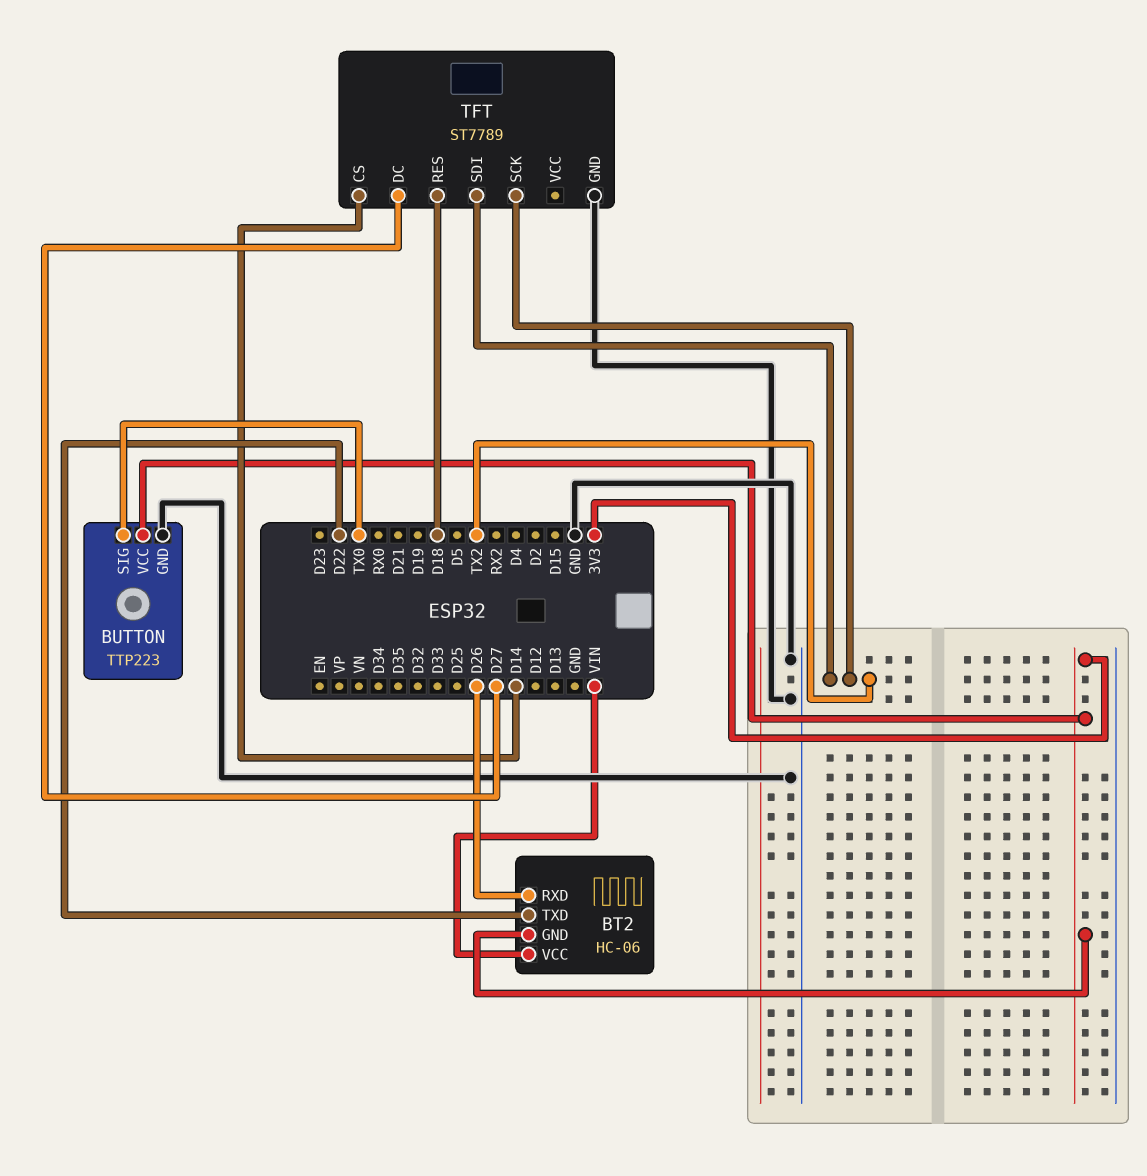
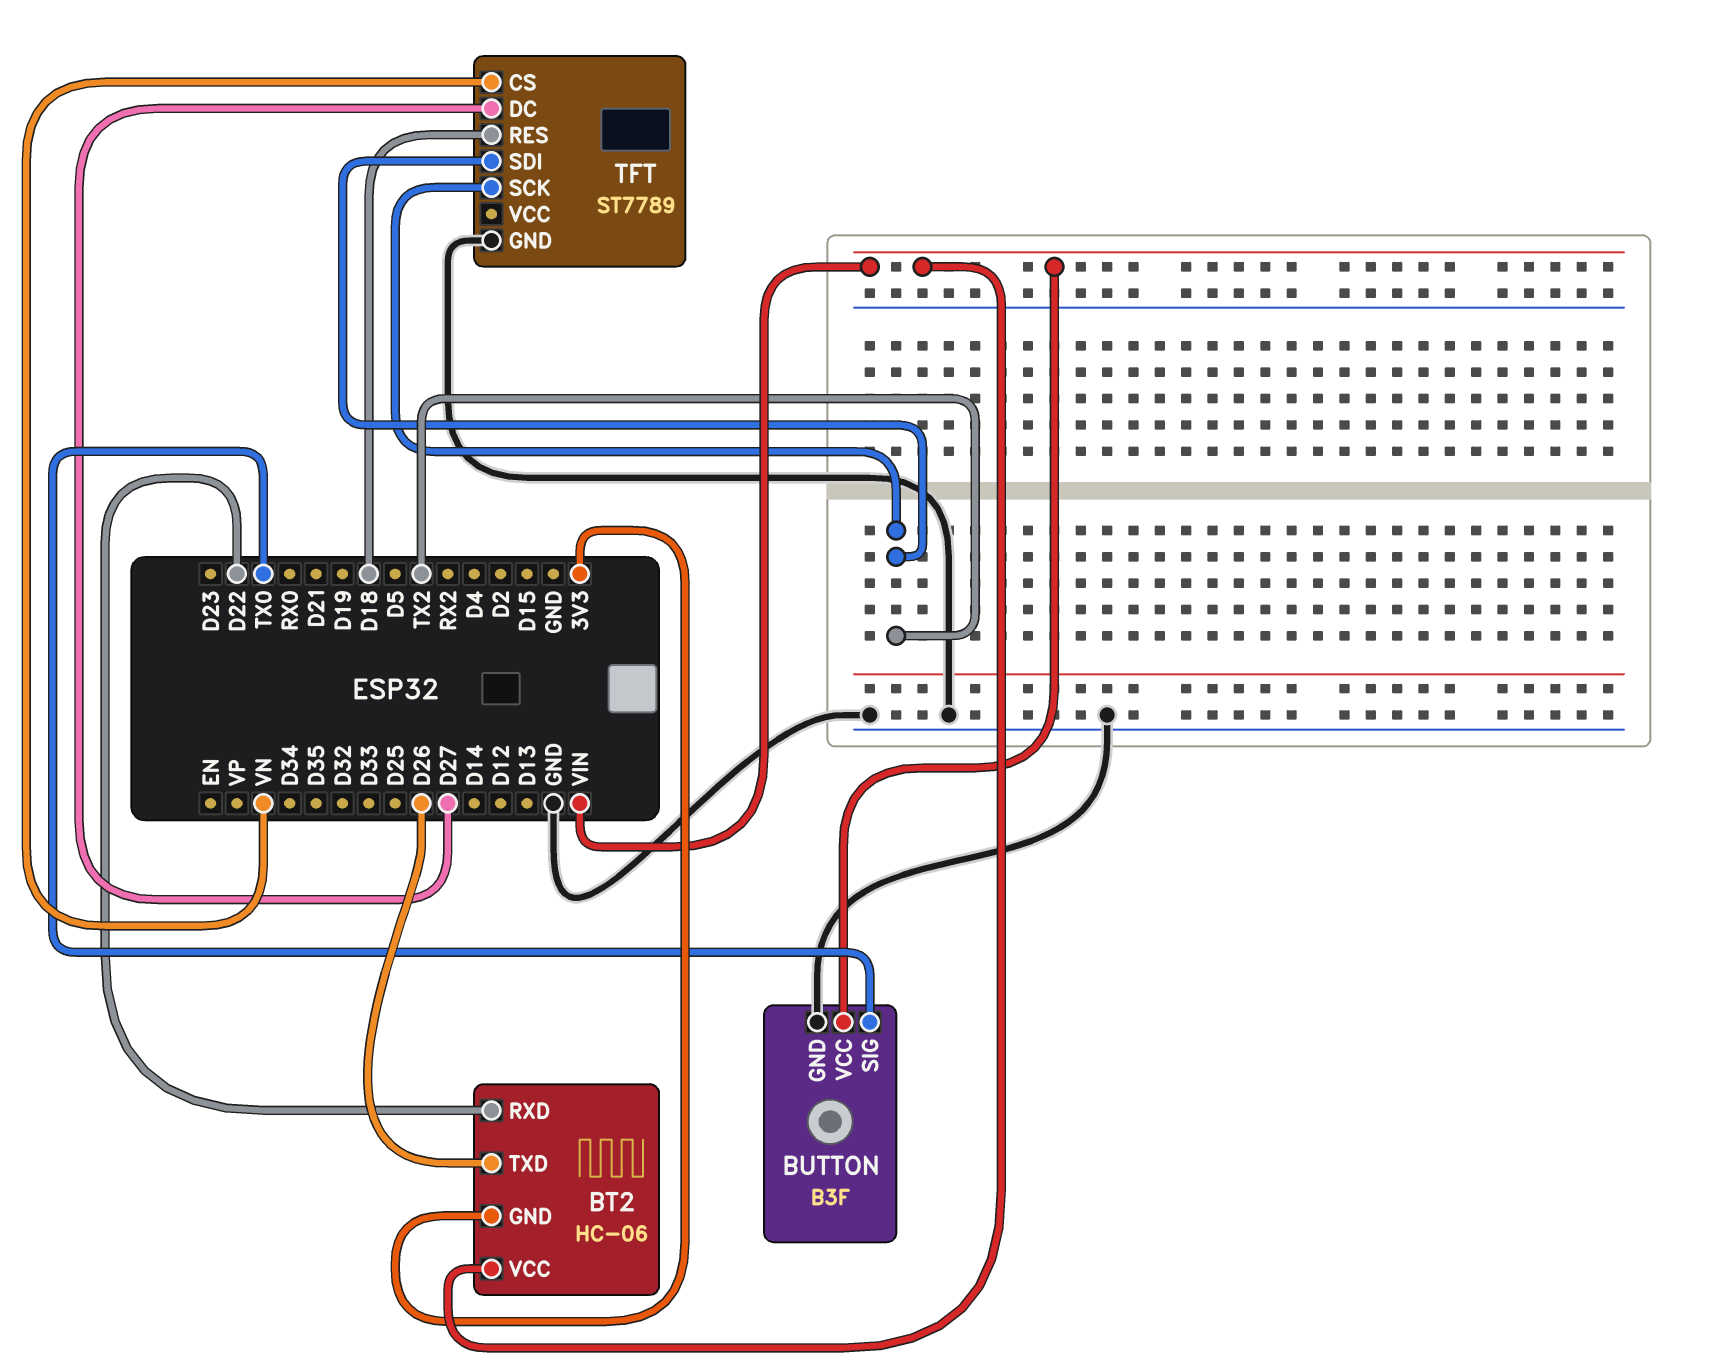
BT2 pin RXD: D26 -> D22
BT2 pin TXD: D22 -> D26
BUTTON: TTP223 -> B3F
BUTTON pin VCC: 3V3 -> VIN
TFT pin CS: D14 -> VN

